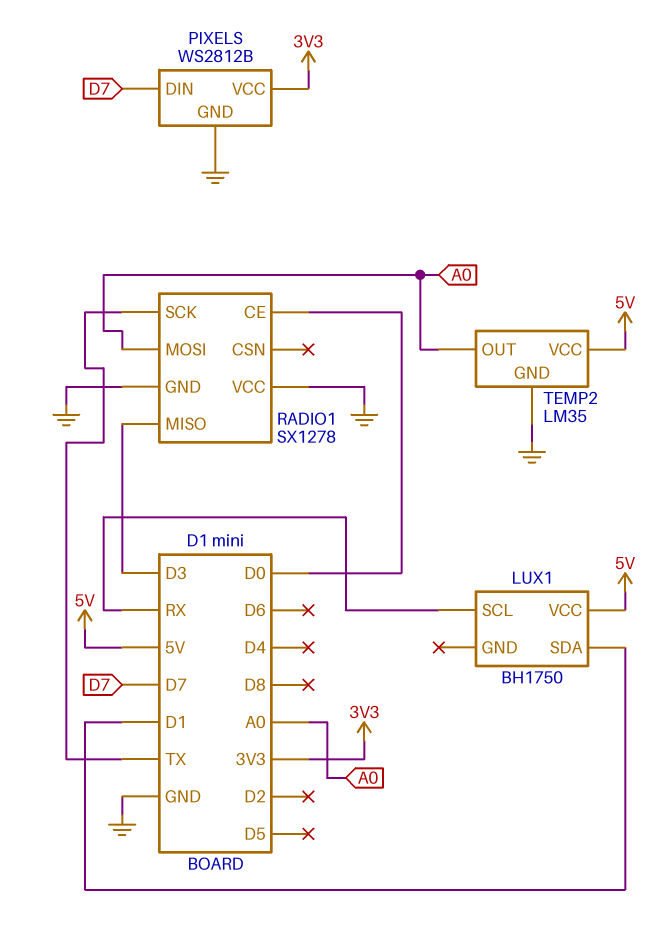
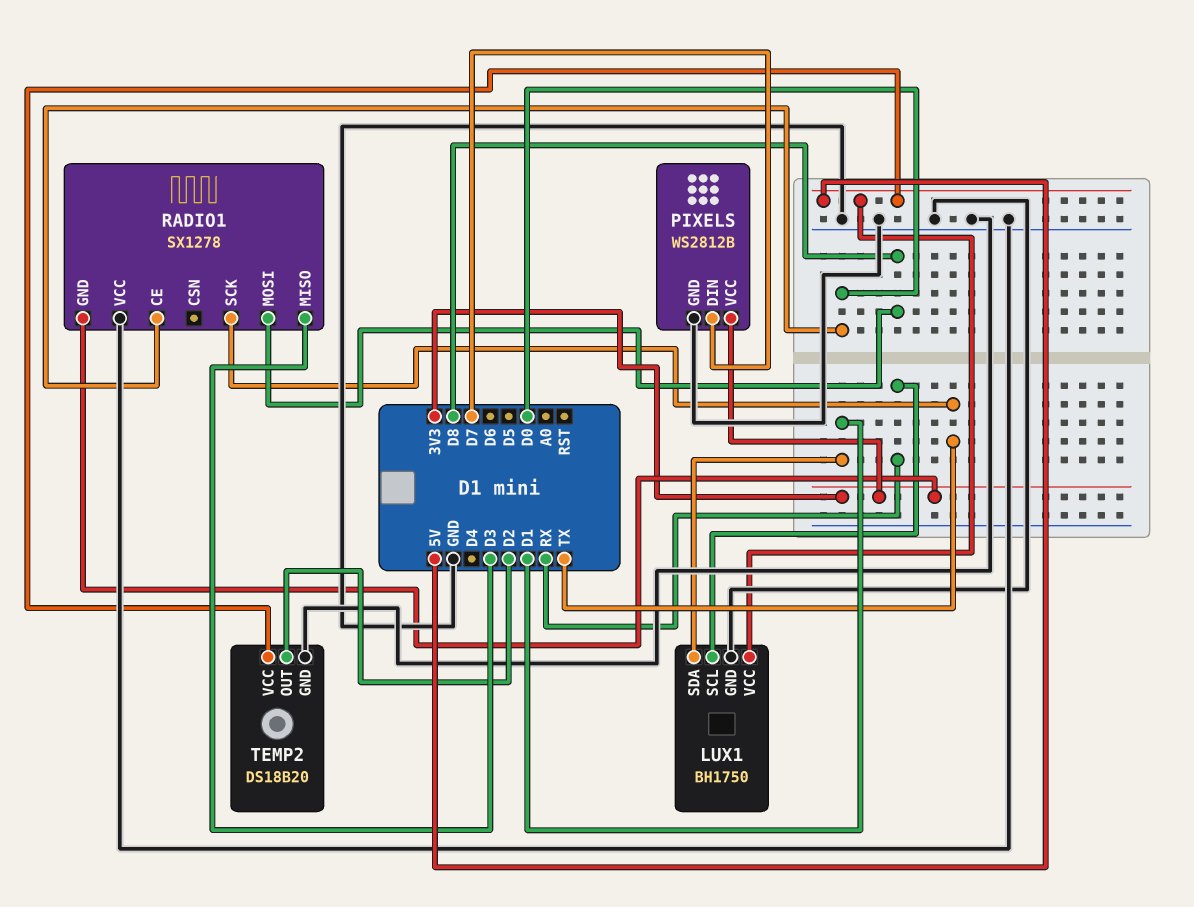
LUX1 pin GND: none -> GND
RADIO1 pin GND: GND -> 3V3
RADIO1 pin MOSI: A0 -> D8
TEMP2: LM35 -> DS18B20
TEMP2 pin OUT: A0 -> D2

